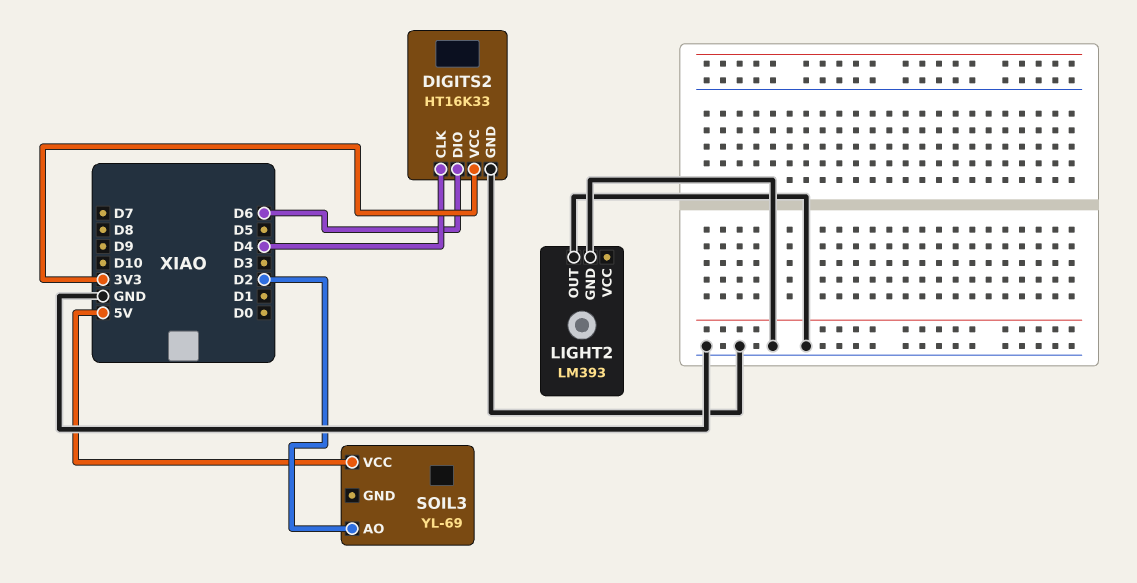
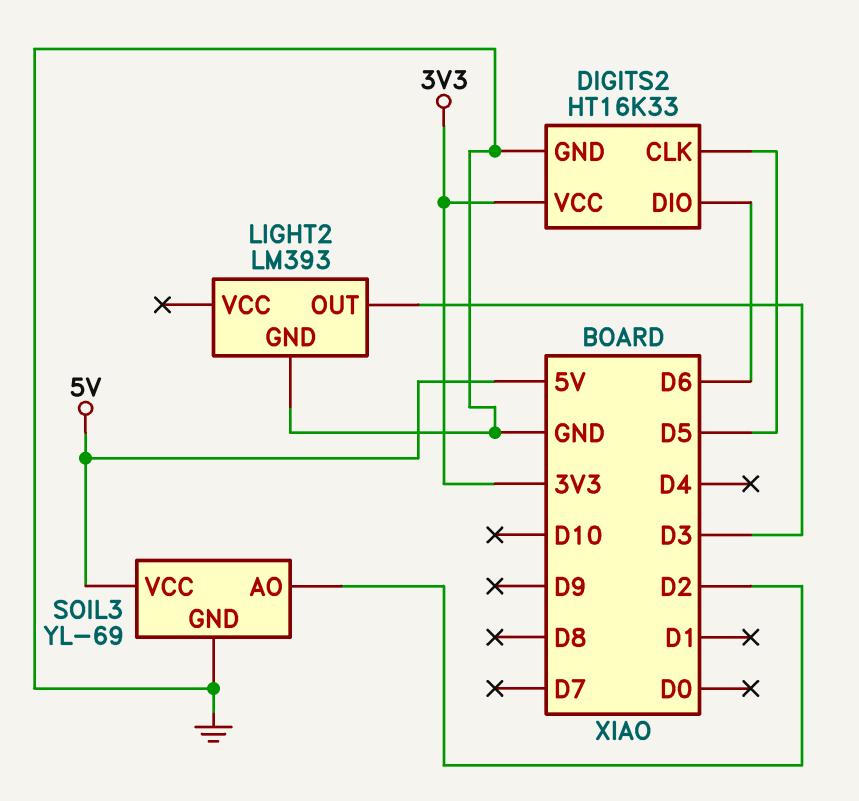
DIGITS2 pin CLK: D4 -> D5
LIGHT2 pin OUT: GND -> D3
SOIL3 pin GND: none -> GND

